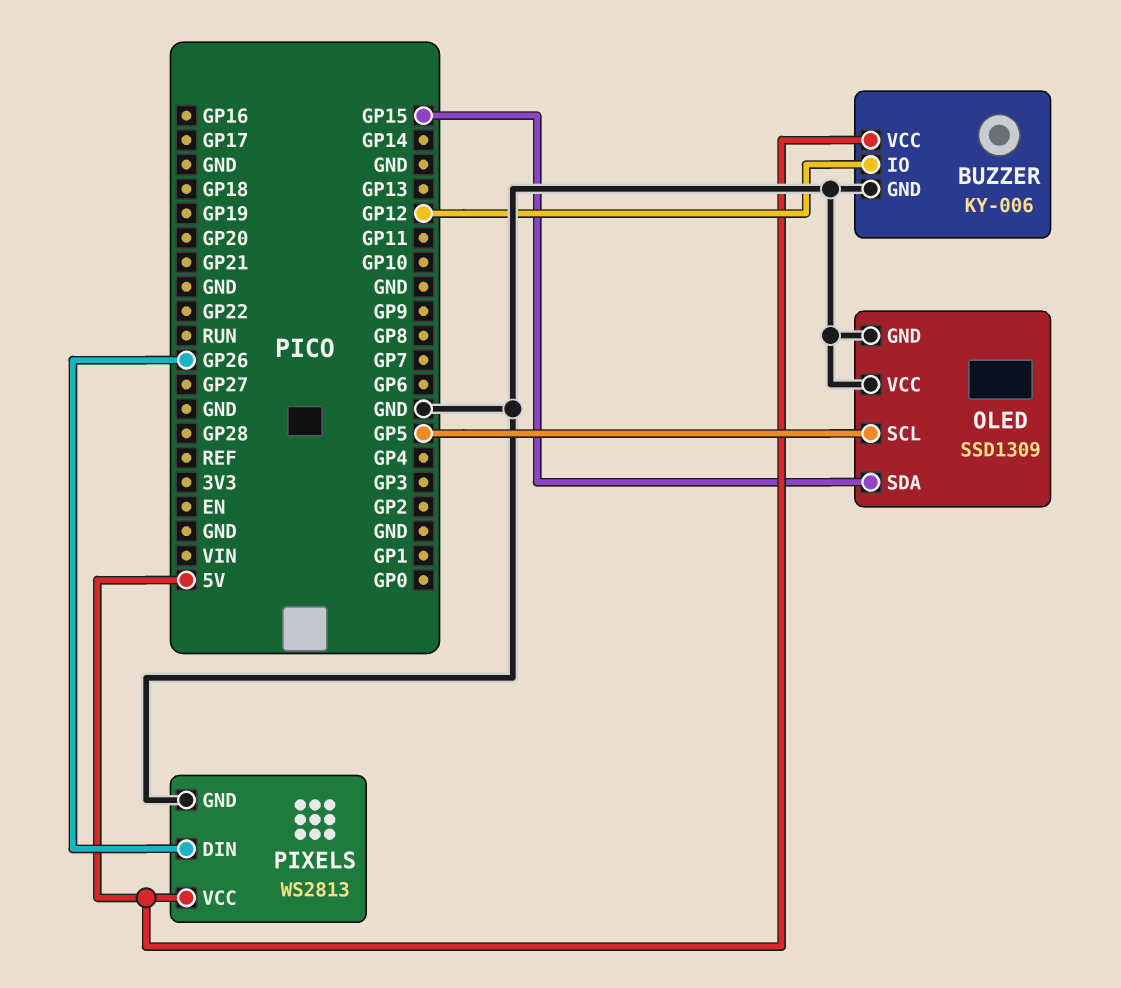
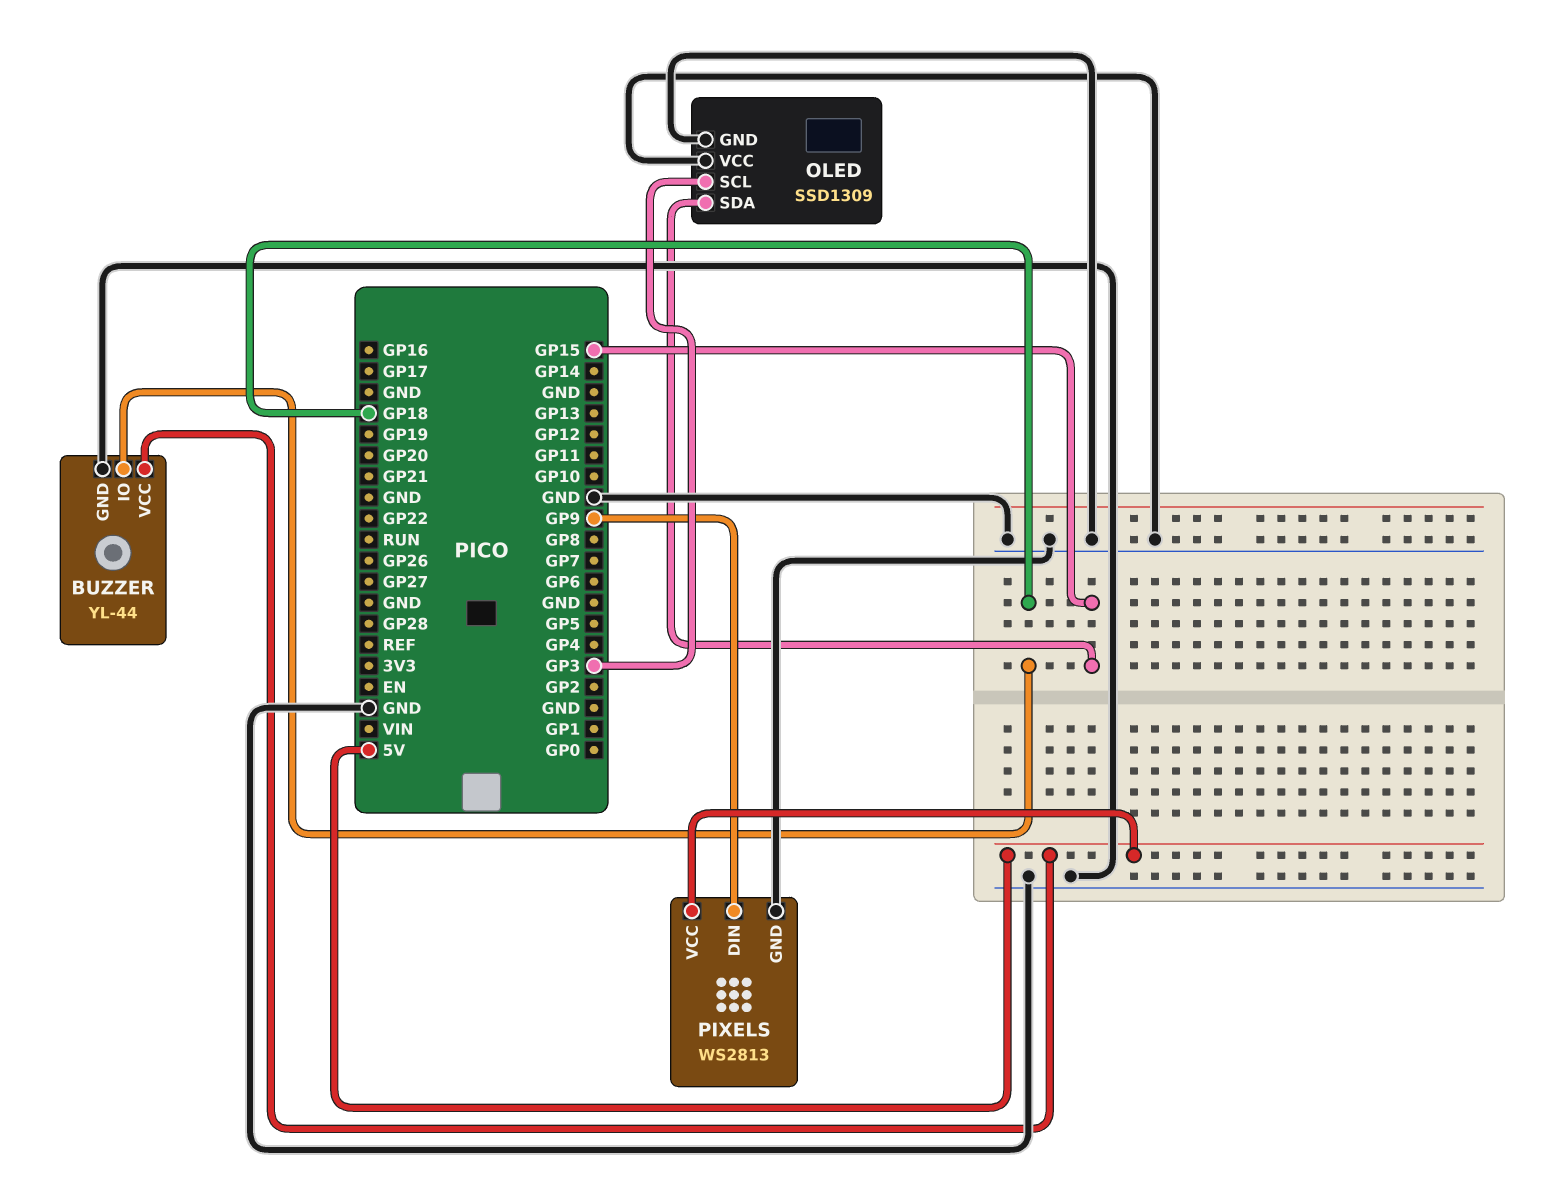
BUZZER: KY-006 -> YL-44
BUZZER pin IO: GP12 -> GP18
OLED pin SCL: GP5 -> GP3
PIXELS pin DIN: GP26 -> GP9

